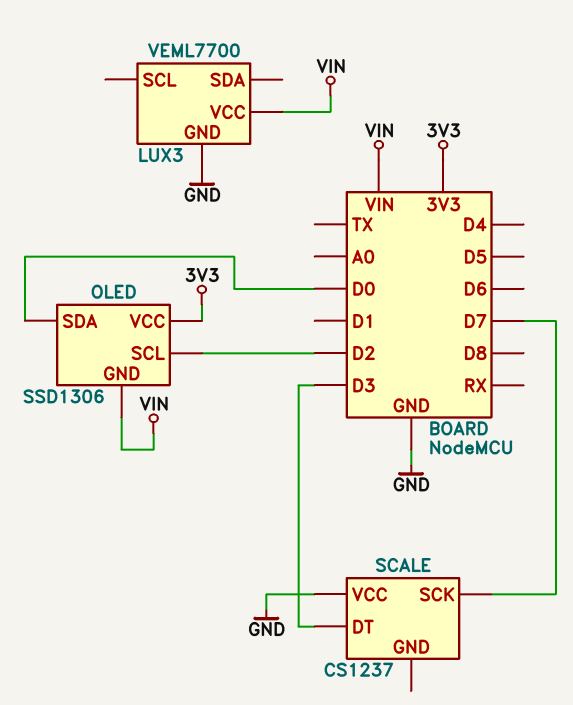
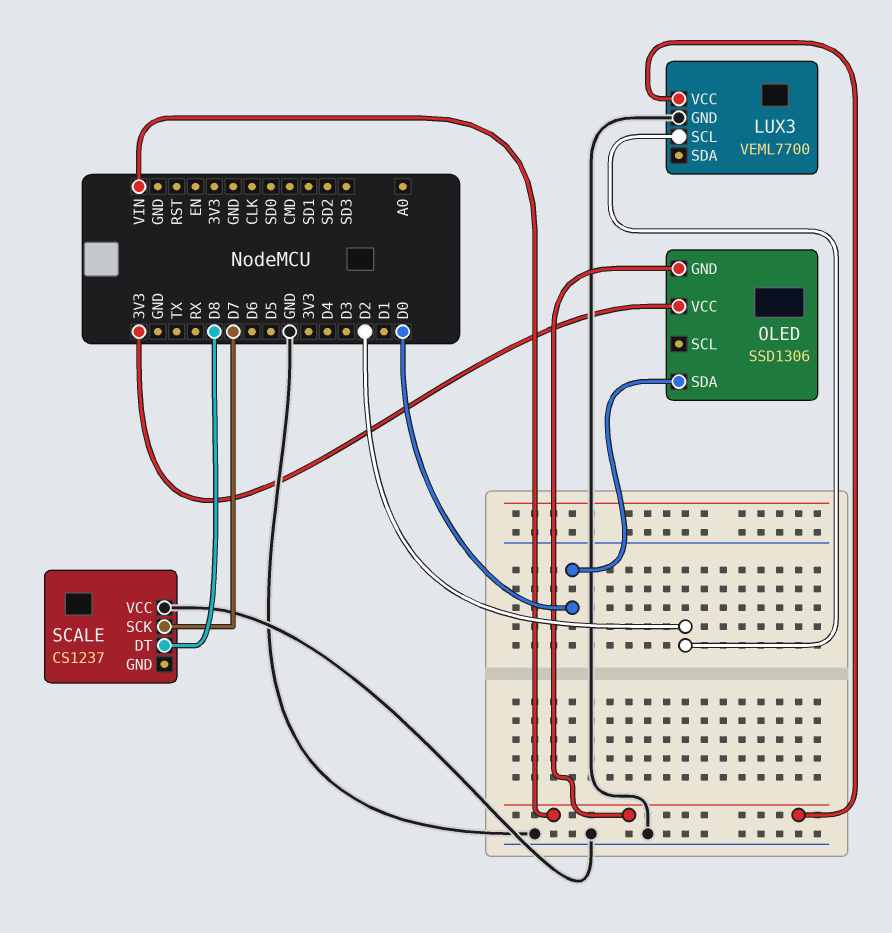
LUX3 pin SCL: none -> D2
OLED pin SCL: D2 -> none
SCALE pin DT: D3 -> D8

